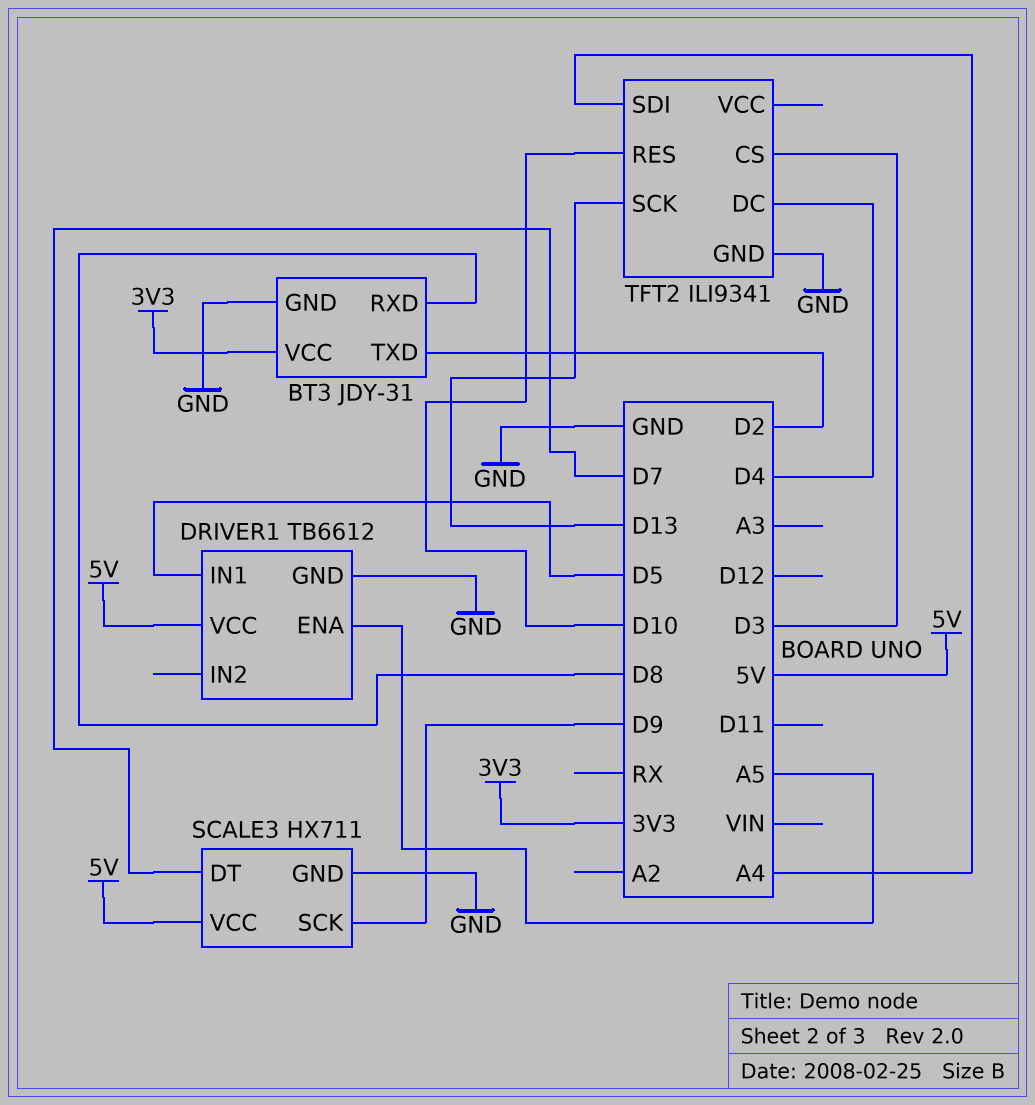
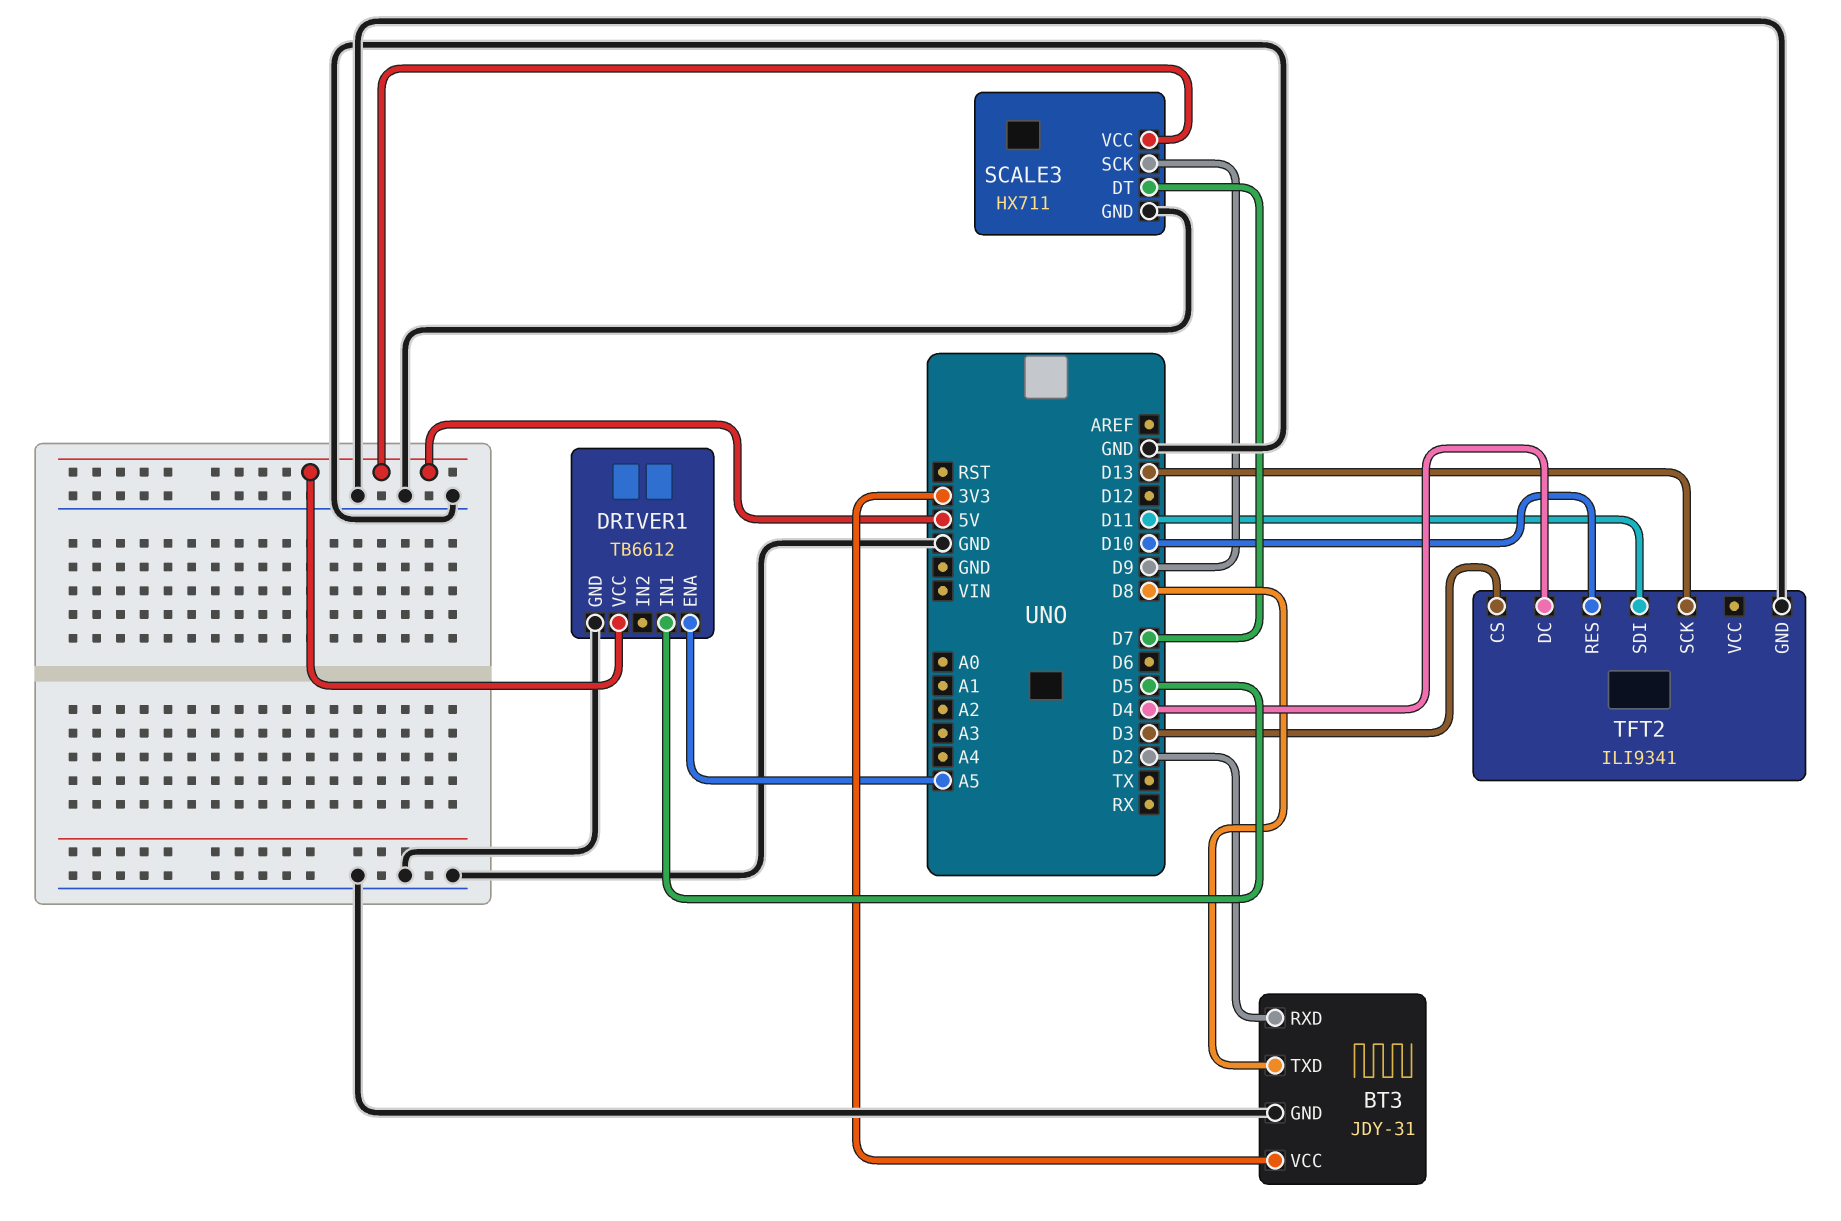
BT3 pin RXD: D8 -> D2
BT3 pin TXD: D2 -> D8
TFT2 pin SDI: A4 -> D11

